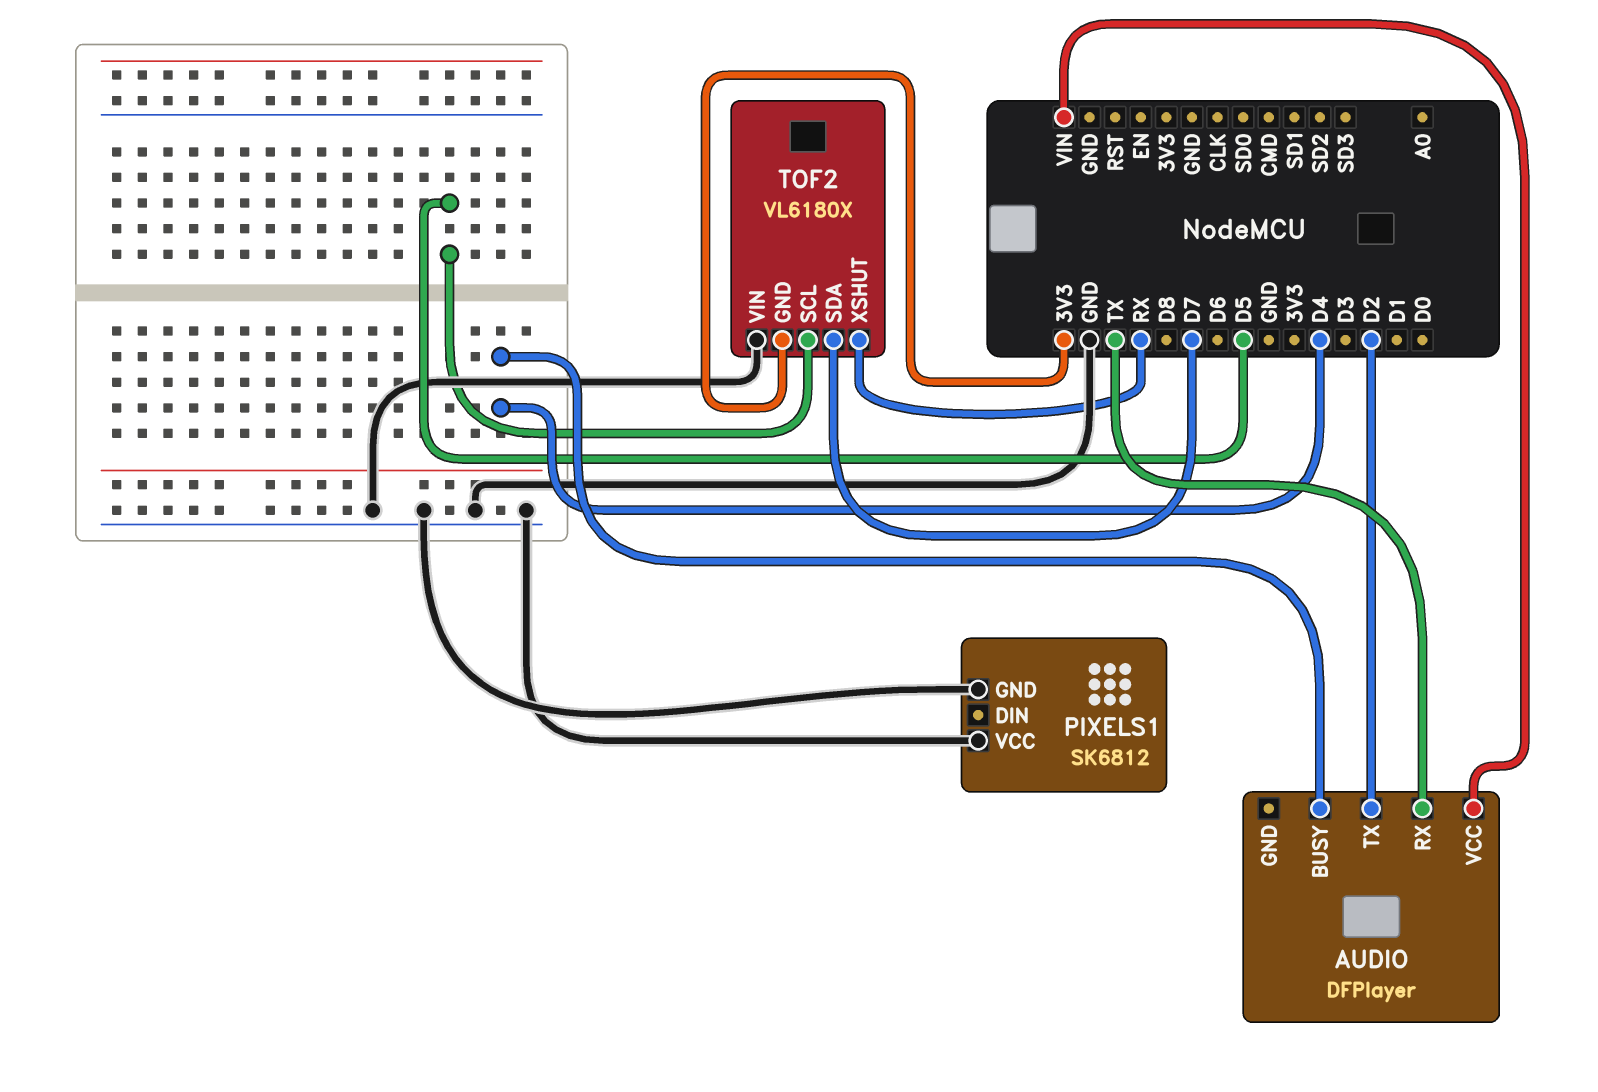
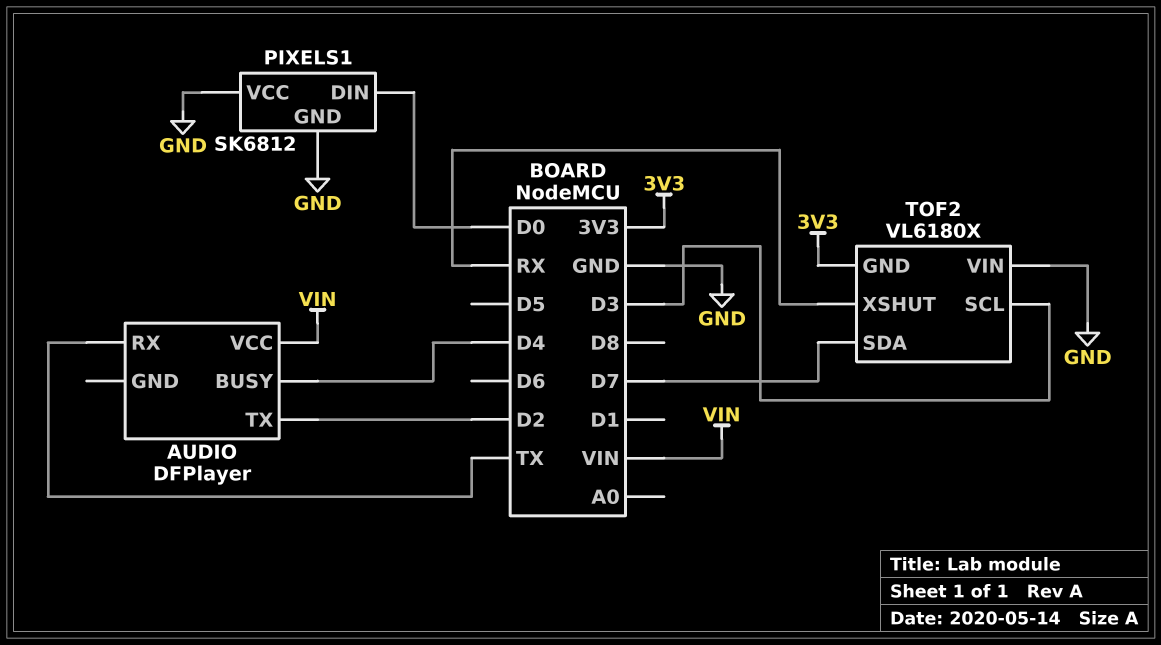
PIXELS1 pin DIN: none -> D0
TOF2 pin SCL: D5 -> D3

